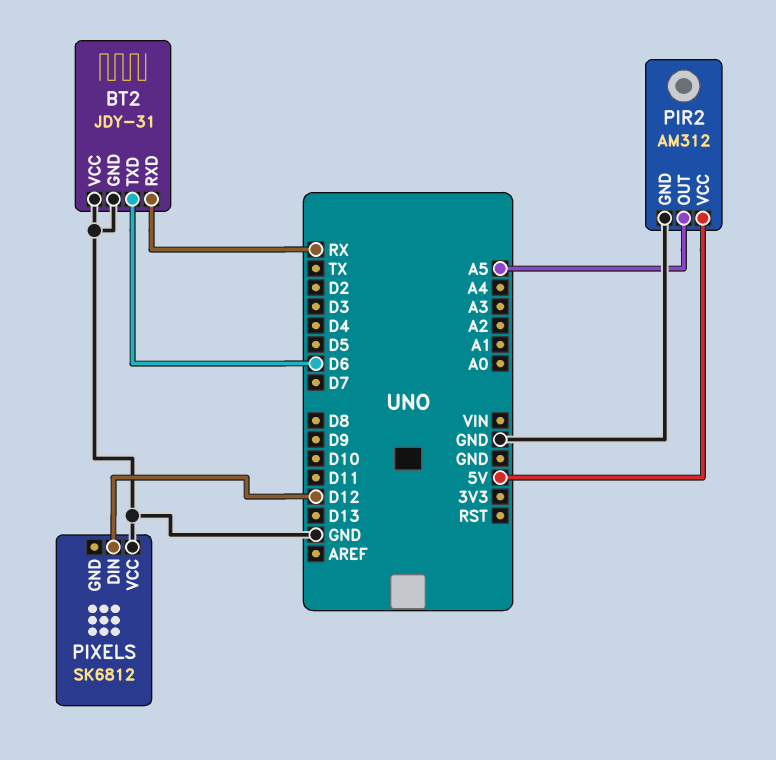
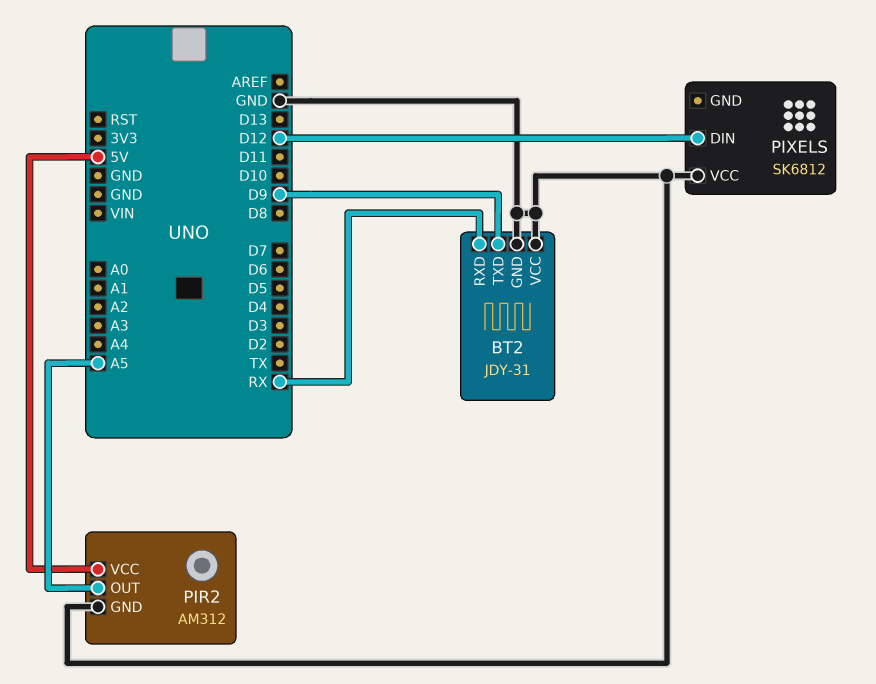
BT2 pin TXD: D6 -> D9

